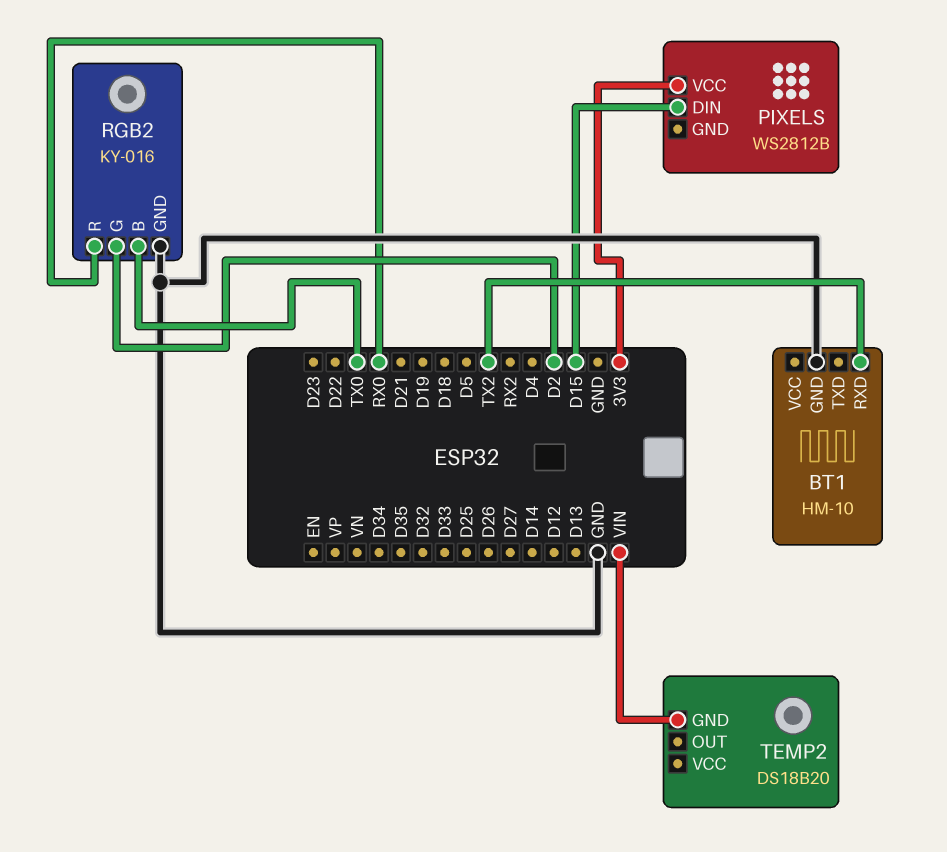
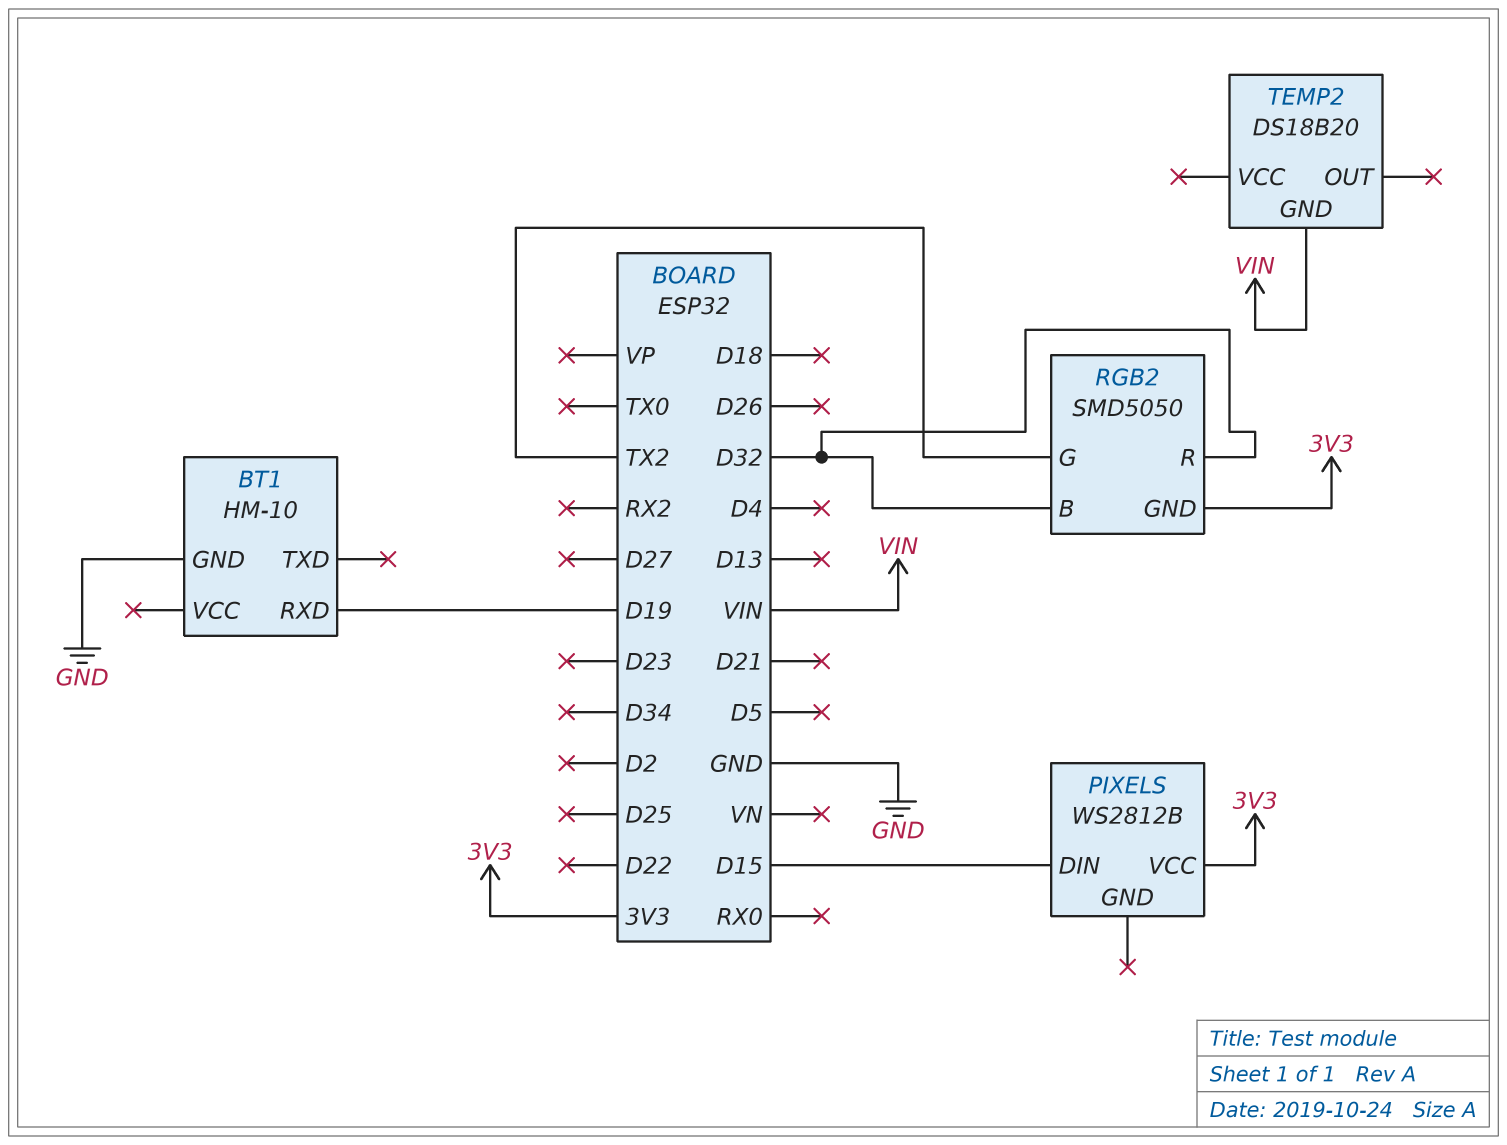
BT1 pin RXD: TX2 -> D19
RGB2: KY-016 -> SMD5050
RGB2 pin B: TX0 -> D32
RGB2 pin G: D2 -> TX2
RGB2 pin GND: GND -> 3V3
RGB2 pin R: RX0 -> D32

